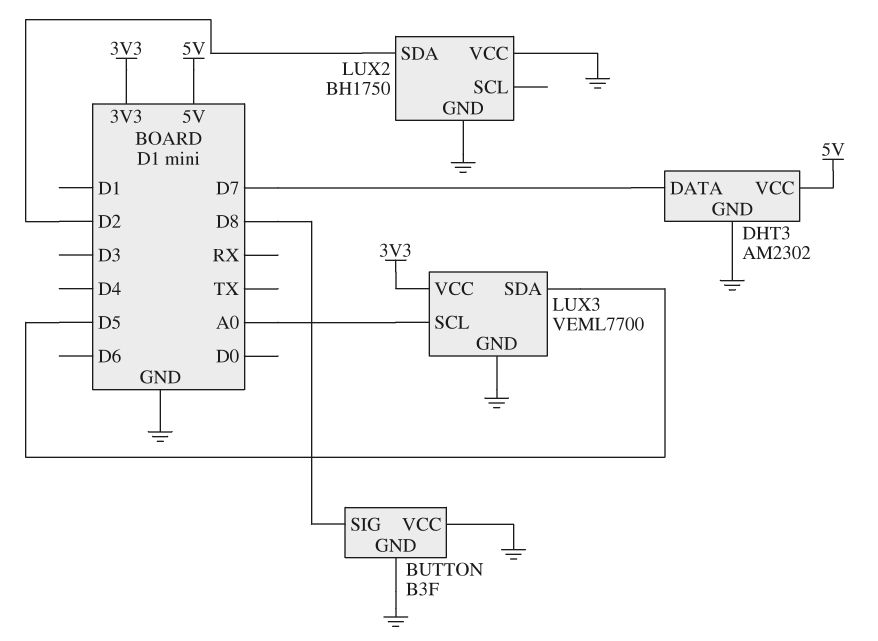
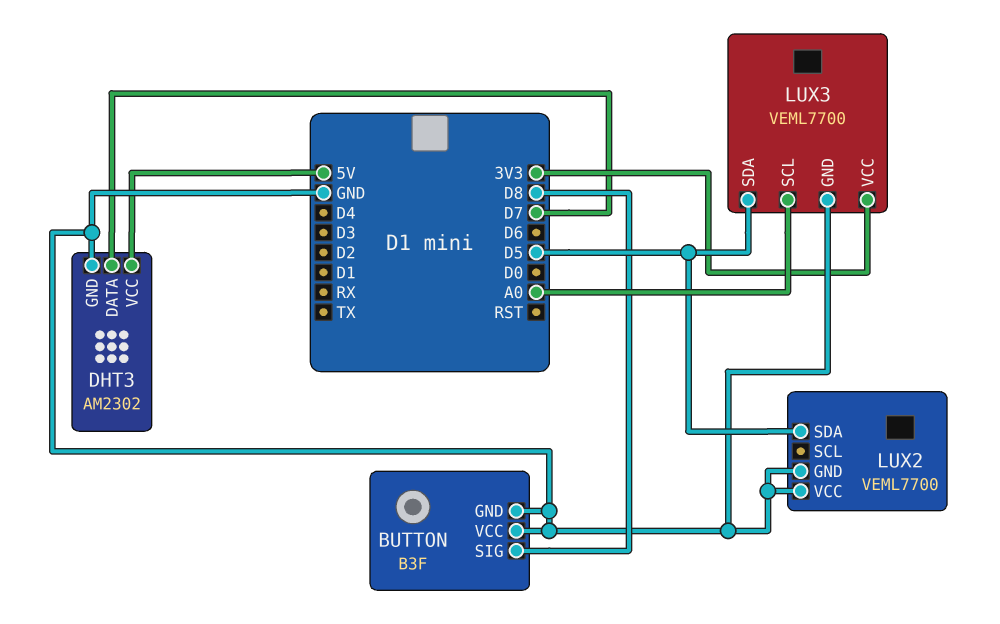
LUX2: BH1750 -> VEML7700
LUX2 pin SDA: D2 -> D5

